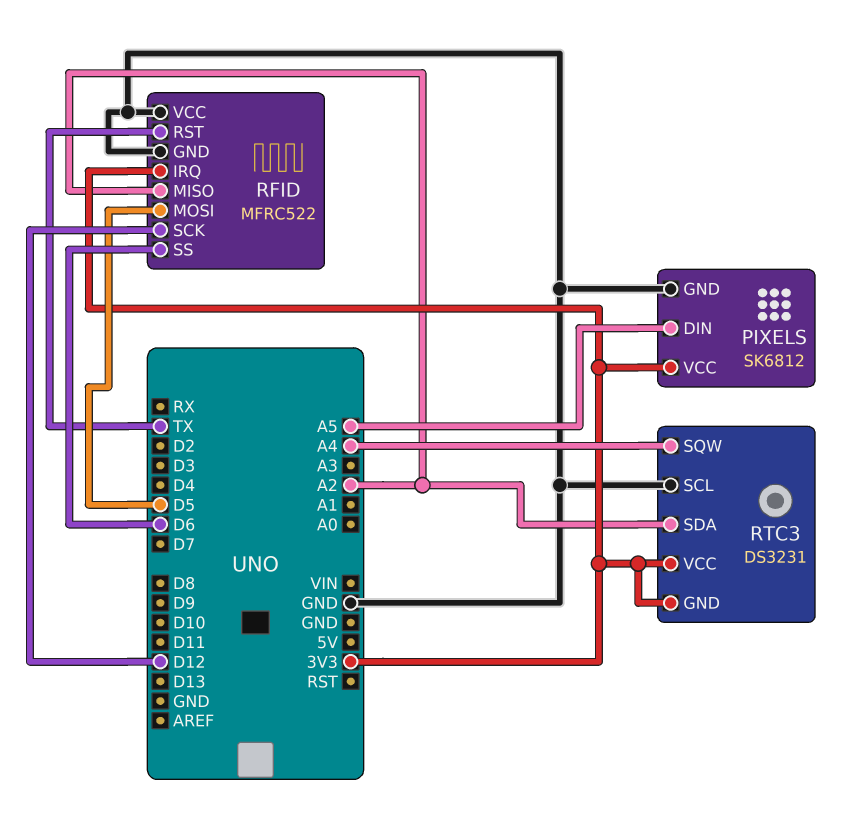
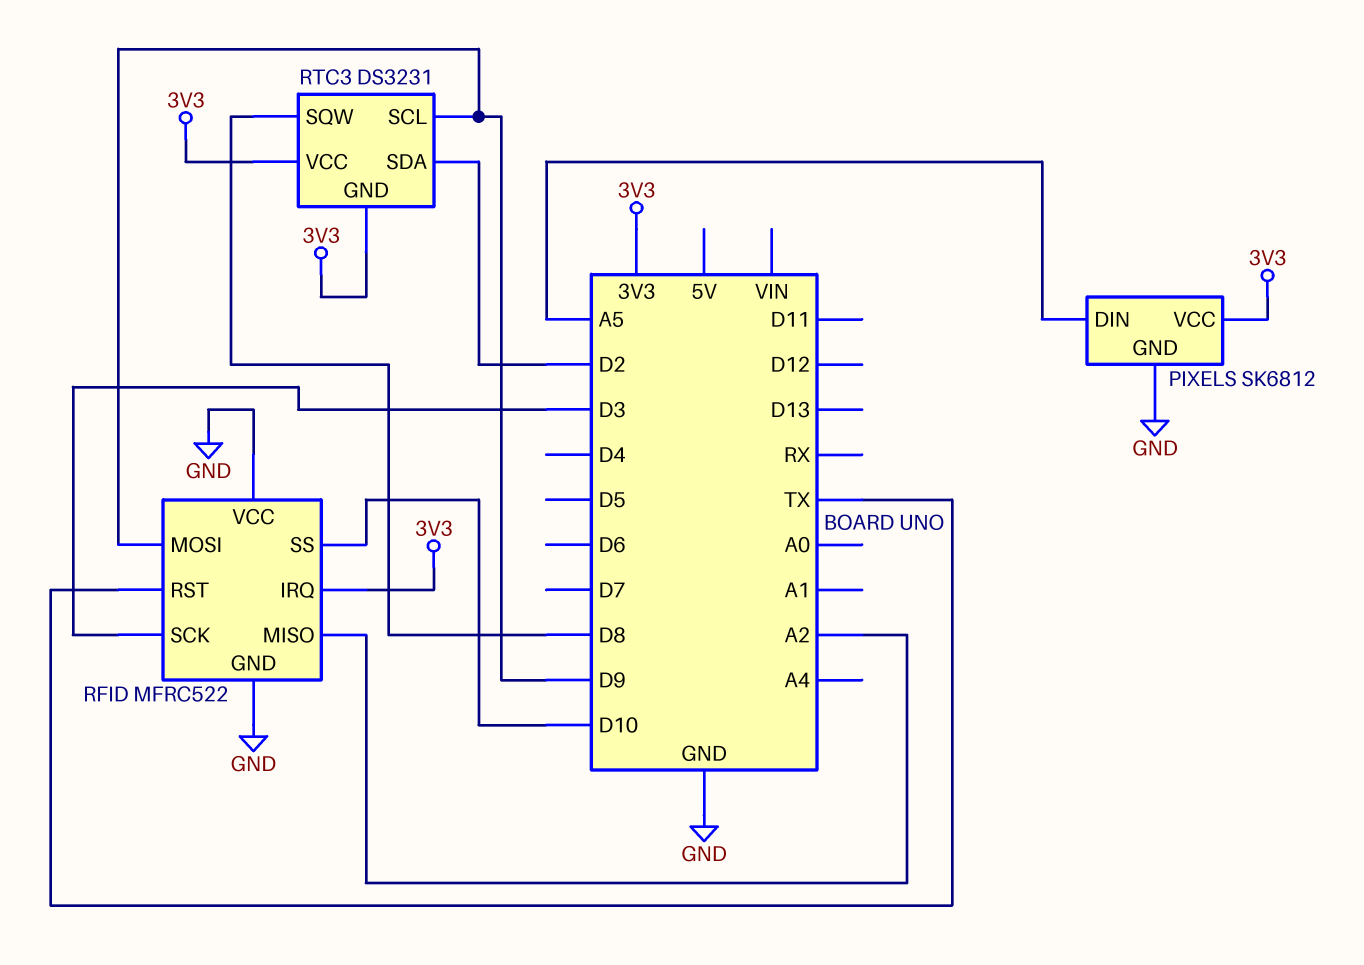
RFID pin MOSI: D5 -> D9
RFID pin SCK: D12 -> D3
RFID pin SS: D6 -> D10
RTC3 pin SCL: GND -> D9
RTC3 pin SDA: A2 -> D2
RTC3 pin SQW: A4 -> D8

